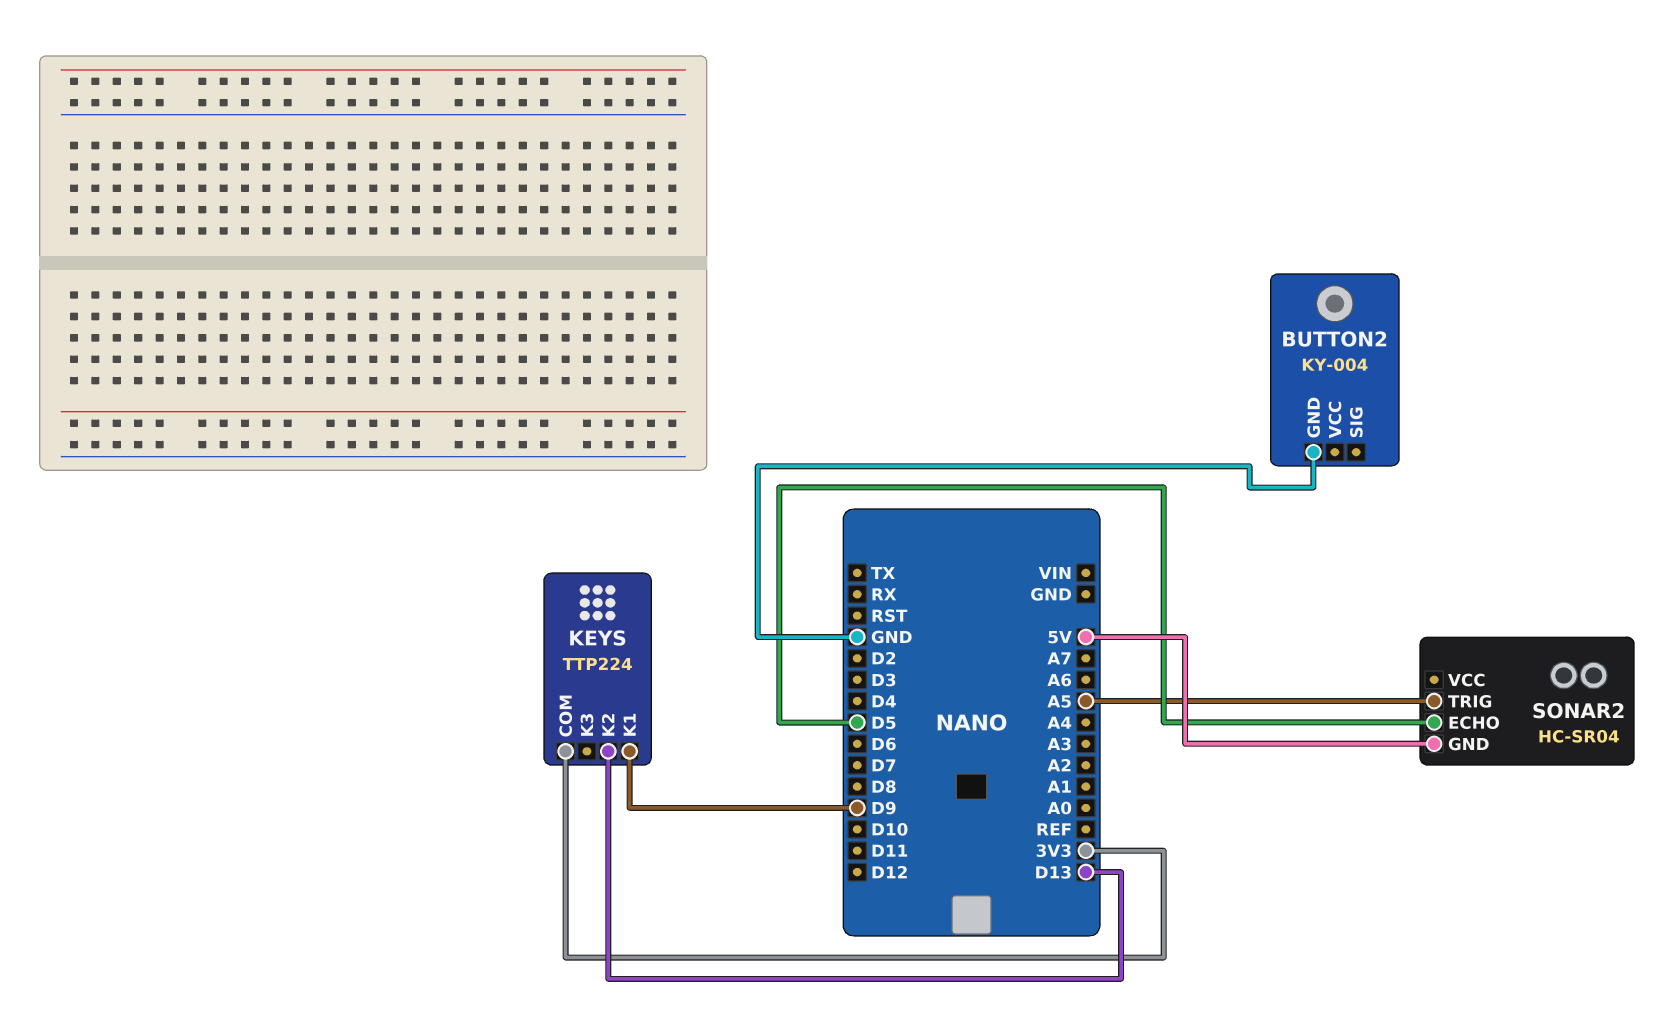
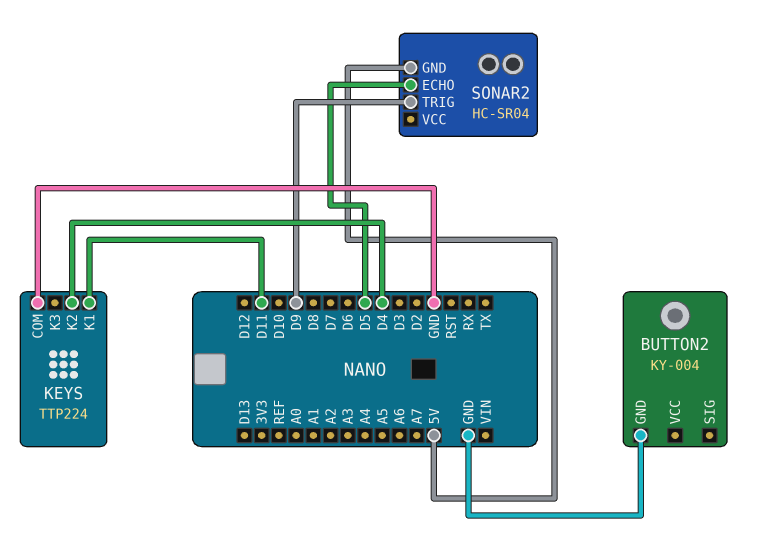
KEYS pin COM: 3V3 -> GND
KEYS pin K1: D9 -> D11
KEYS pin K2: D13 -> D4
SONAR2 pin TRIG: A5 -> D9

